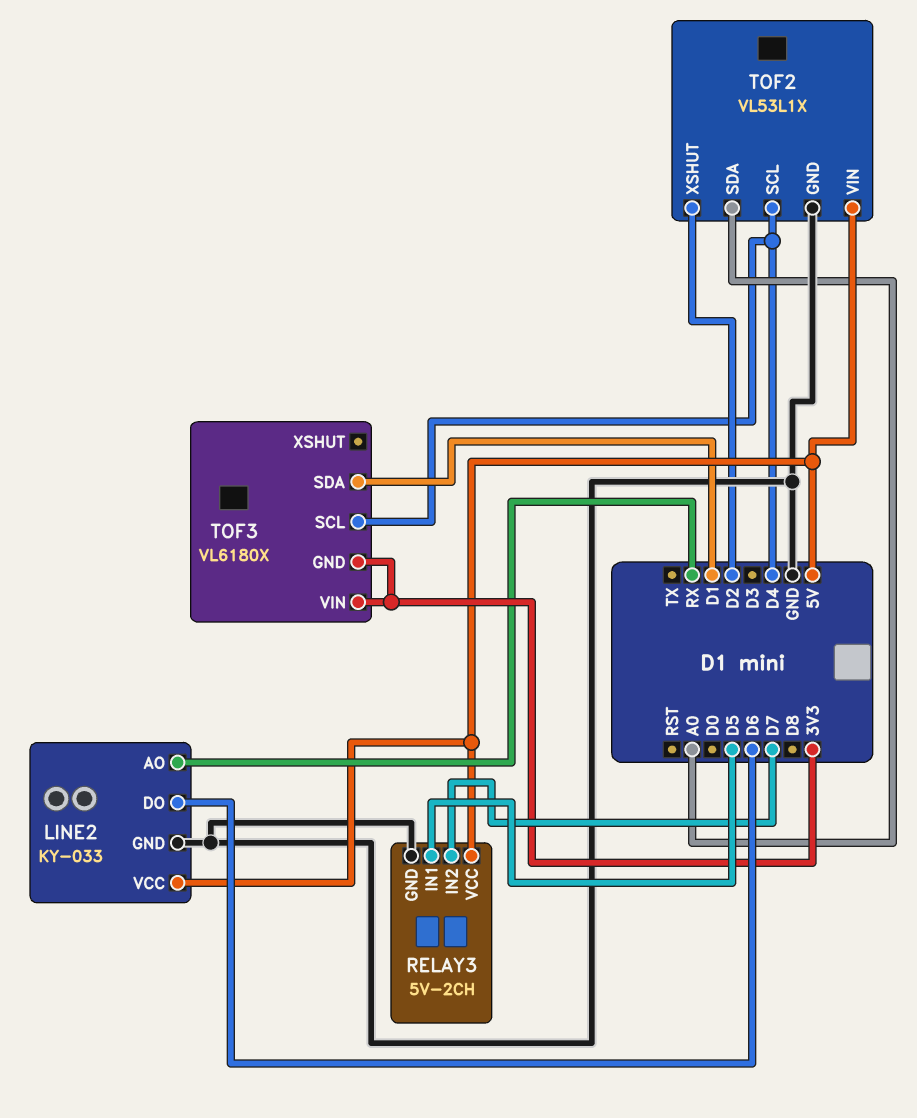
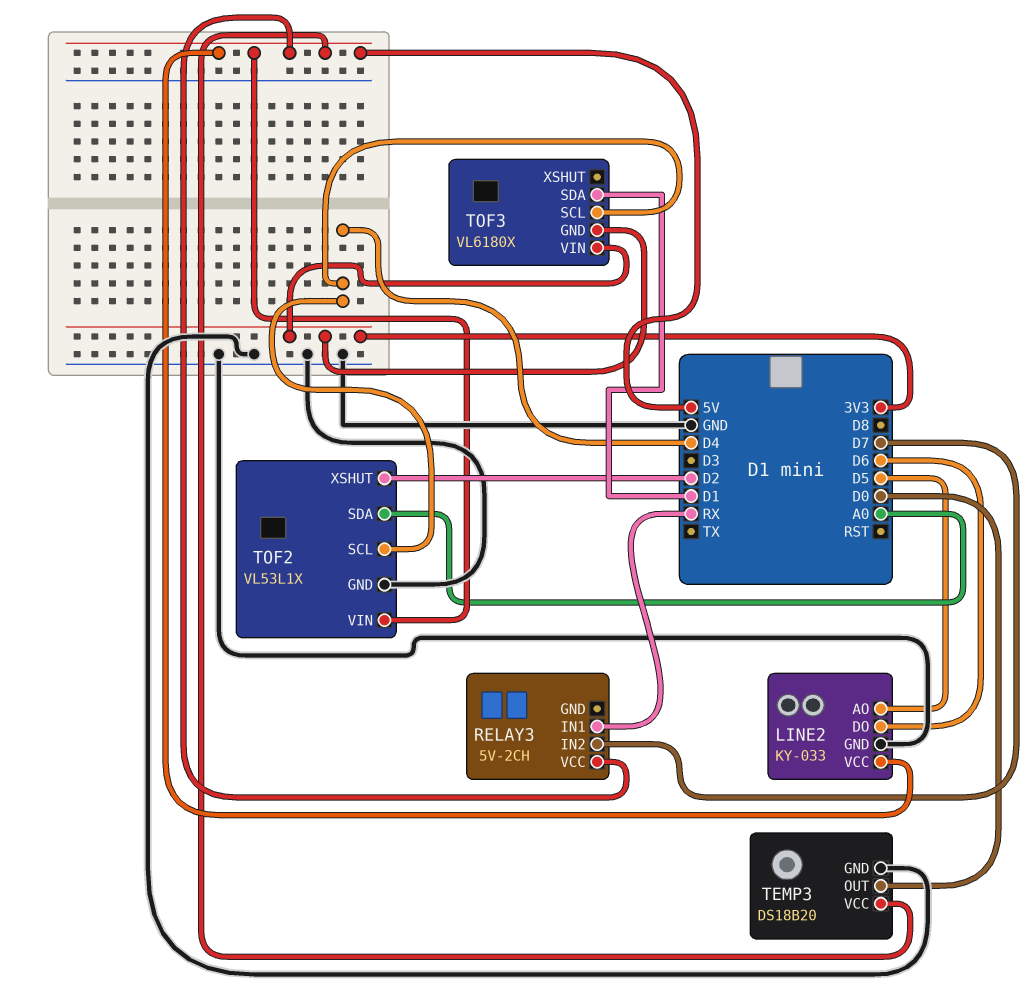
LINE2 pin AO: RX -> D5
RELAY3 pin GND: GND -> none
RELAY3 pin IN1: D5 -> RX
TEMP3: none -> DS18B20
TEMP3 pin GND: none -> GND
TEMP3 pin OUT: none -> D0
TEMP3 pin VCC: none -> 5V

